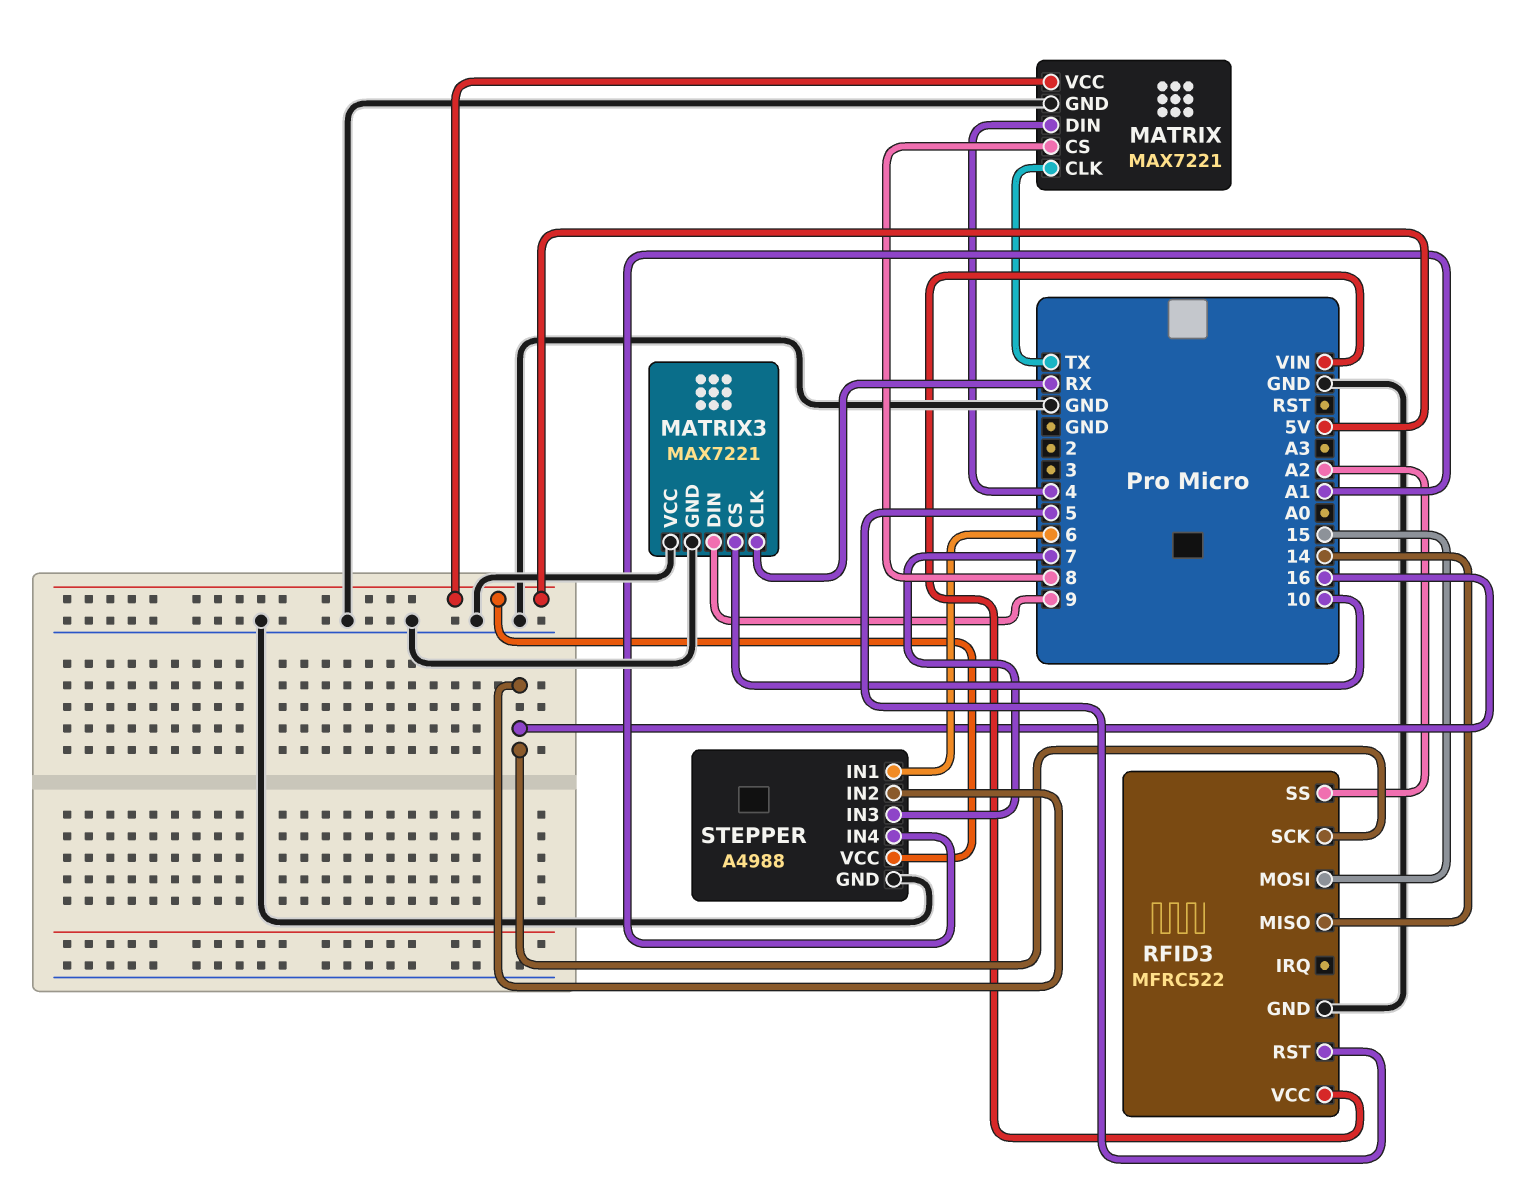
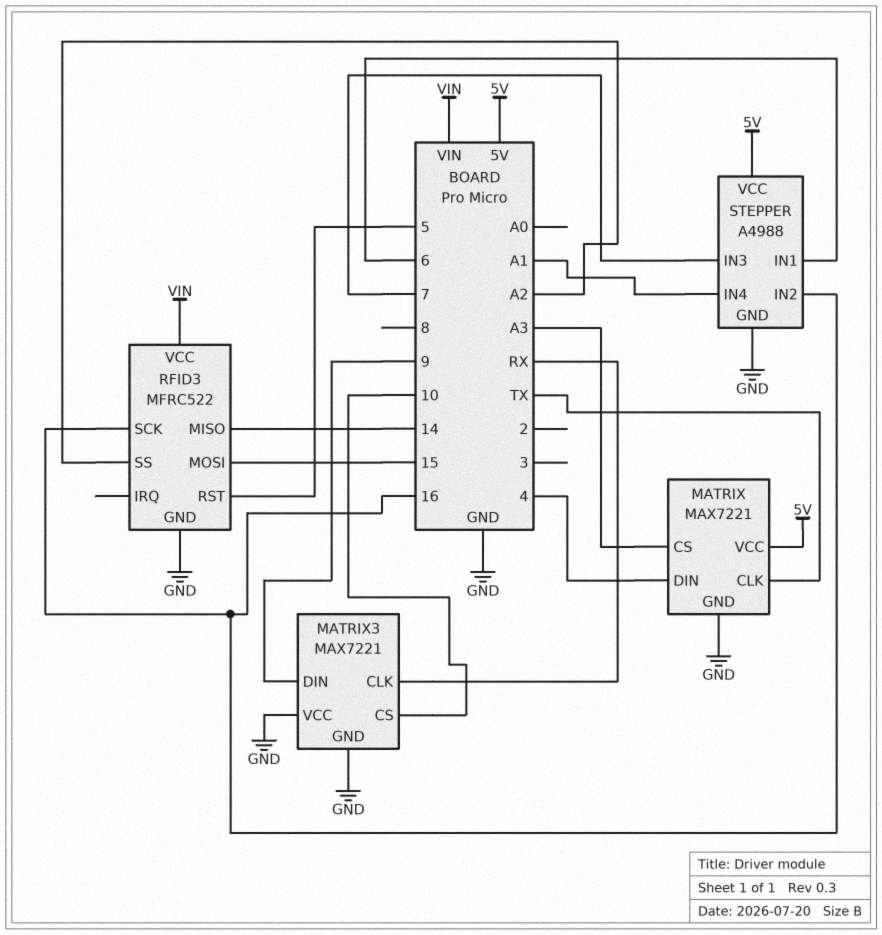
MATRIX pin CS: 8 -> A3

